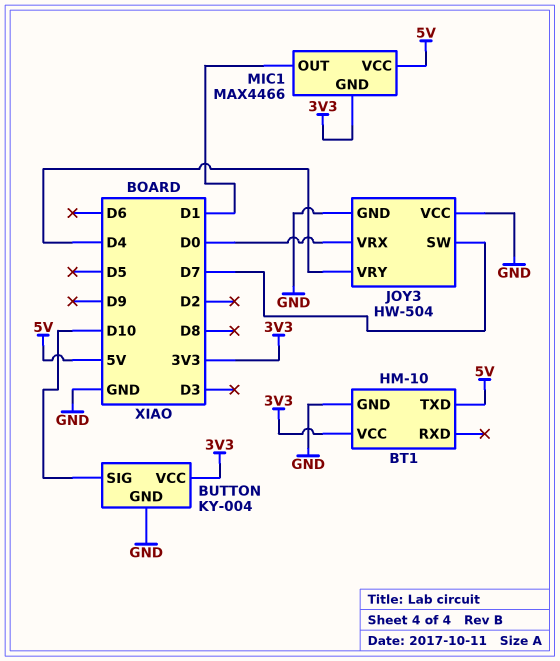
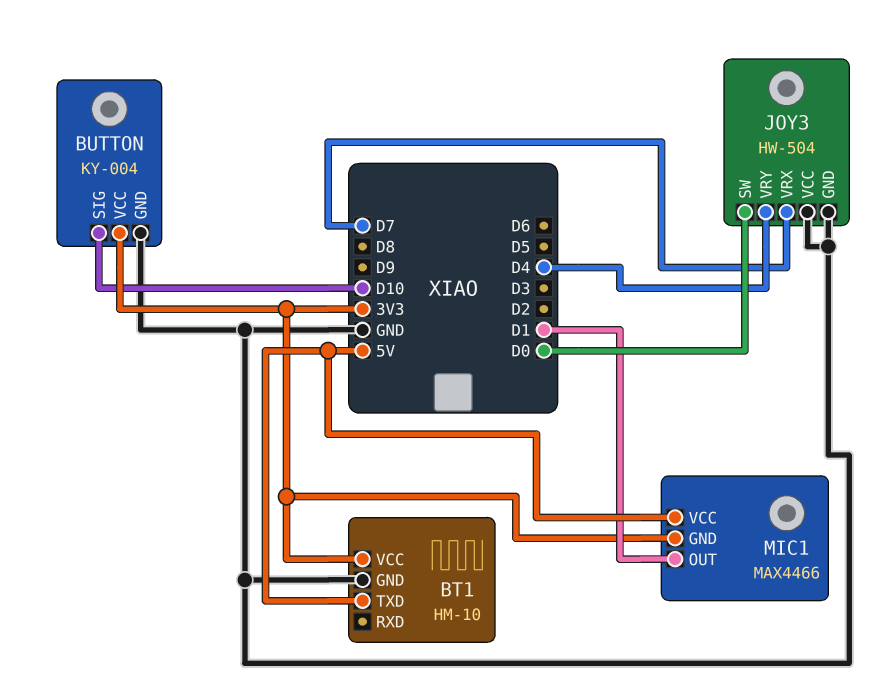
JOY3 pin SW: D7 -> D0
JOY3 pin VRX: D0 -> D7

